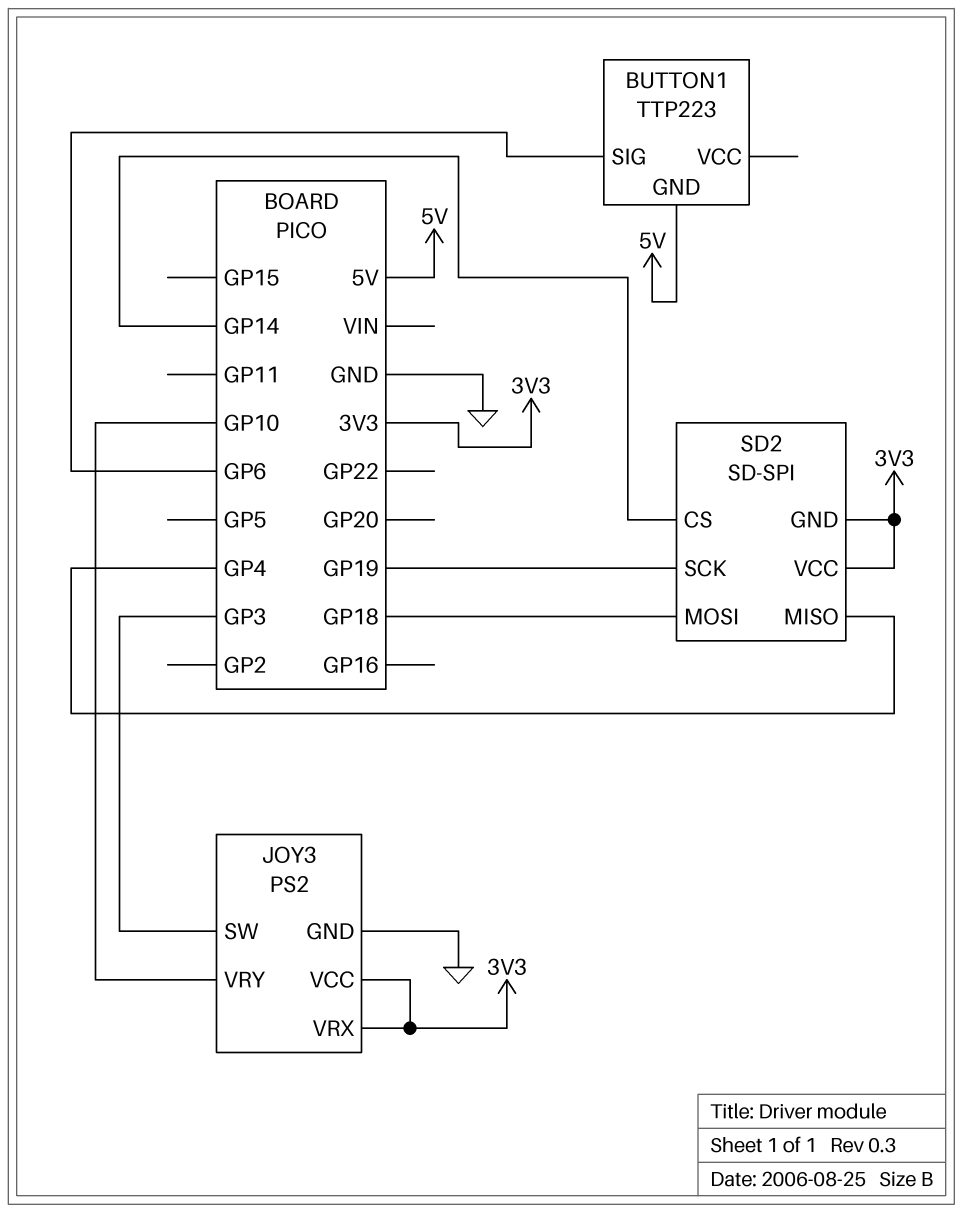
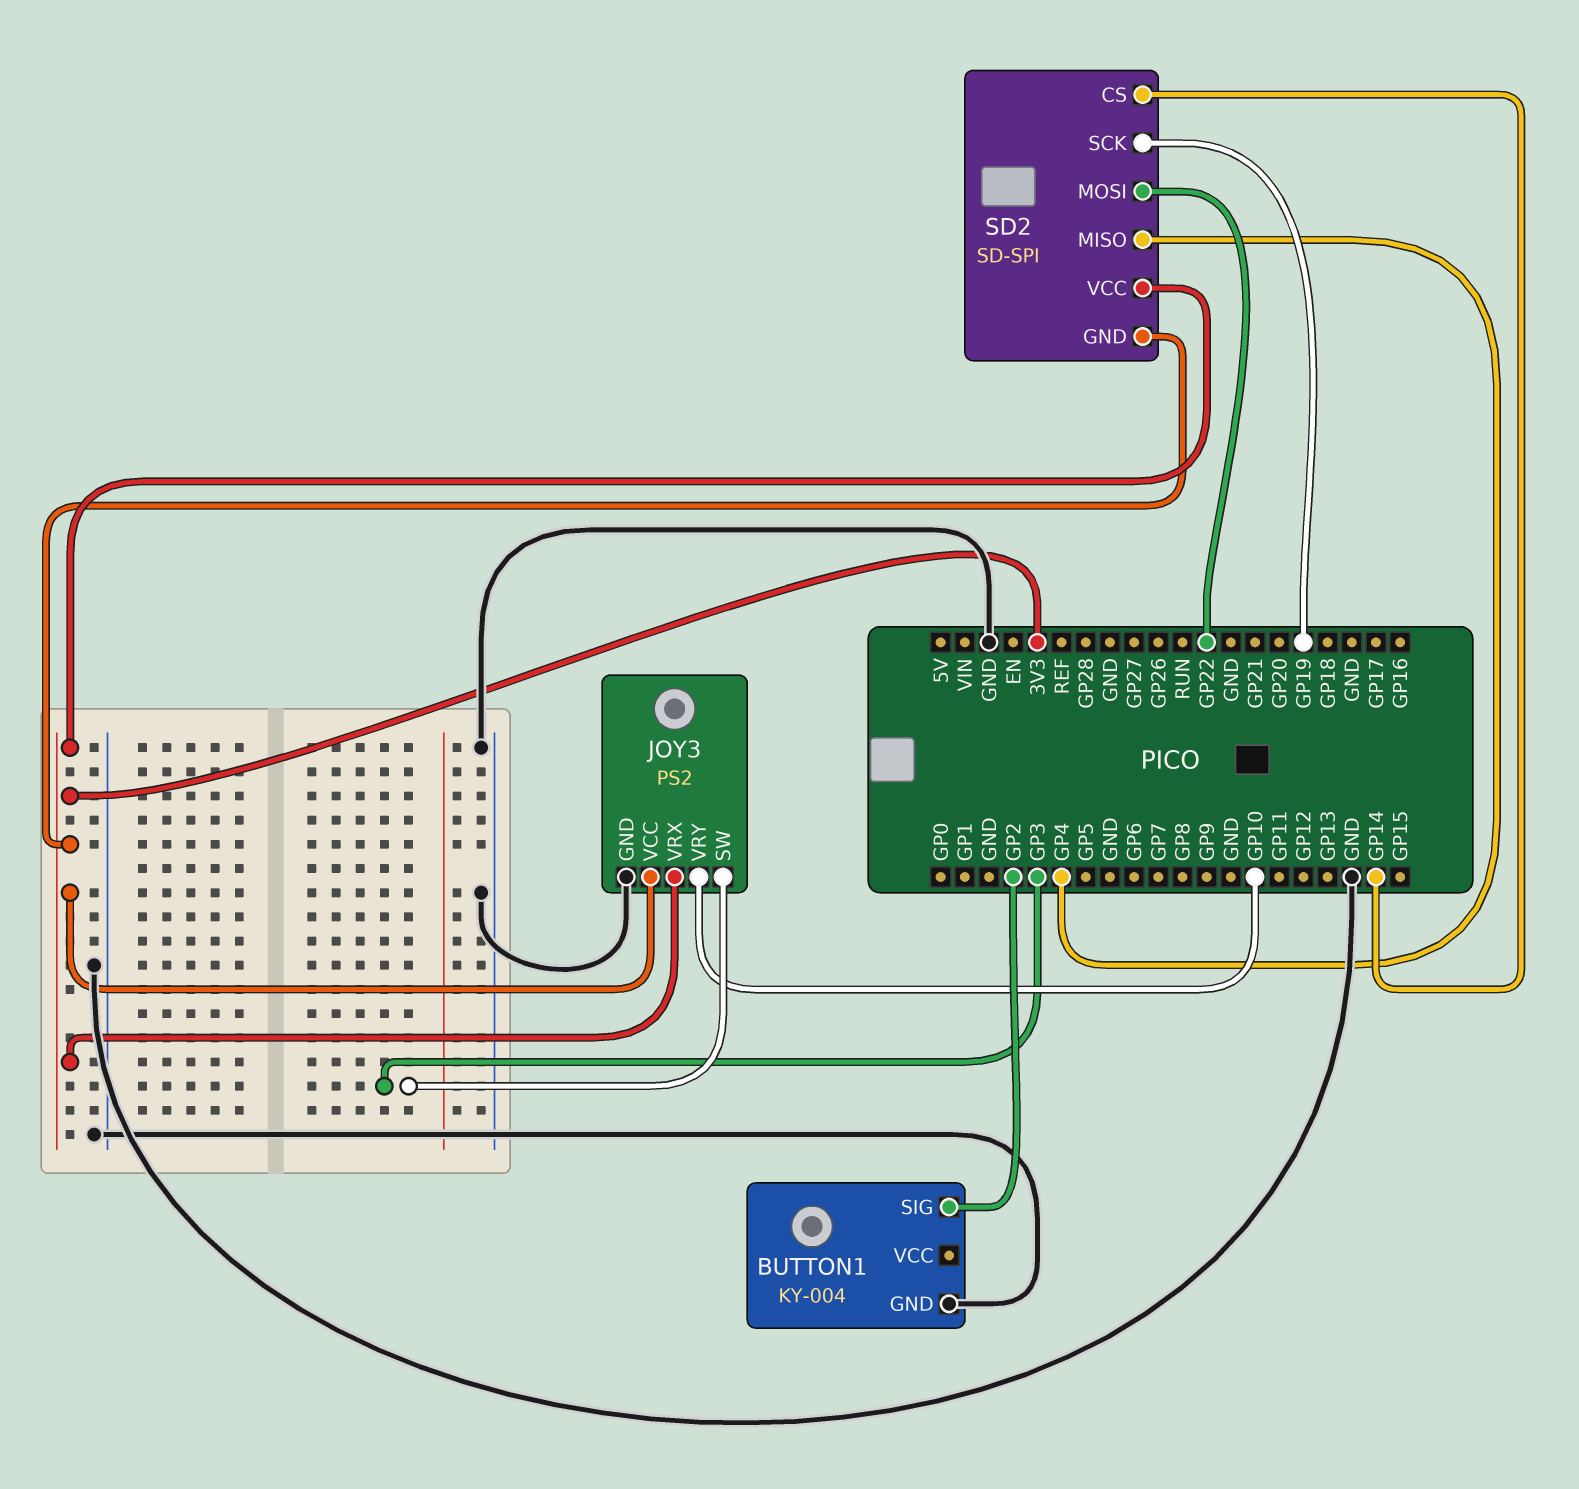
BUTTON1: TTP223 -> KY-004
BUTTON1 pin GND: 5V -> GND
BUTTON1 pin SIG: GP6 -> GP2
SD2 pin MOSI: GP18 -> GP22

